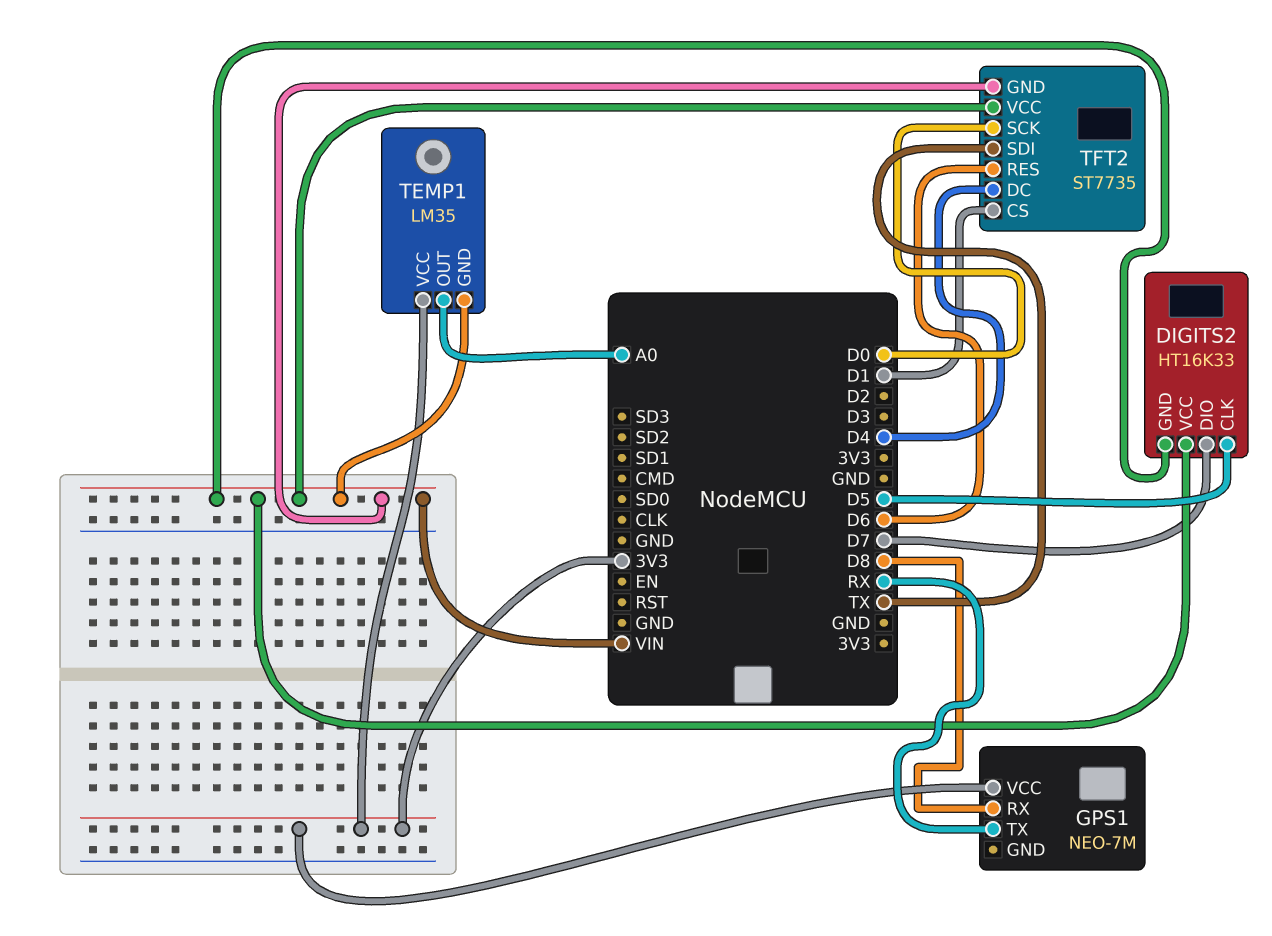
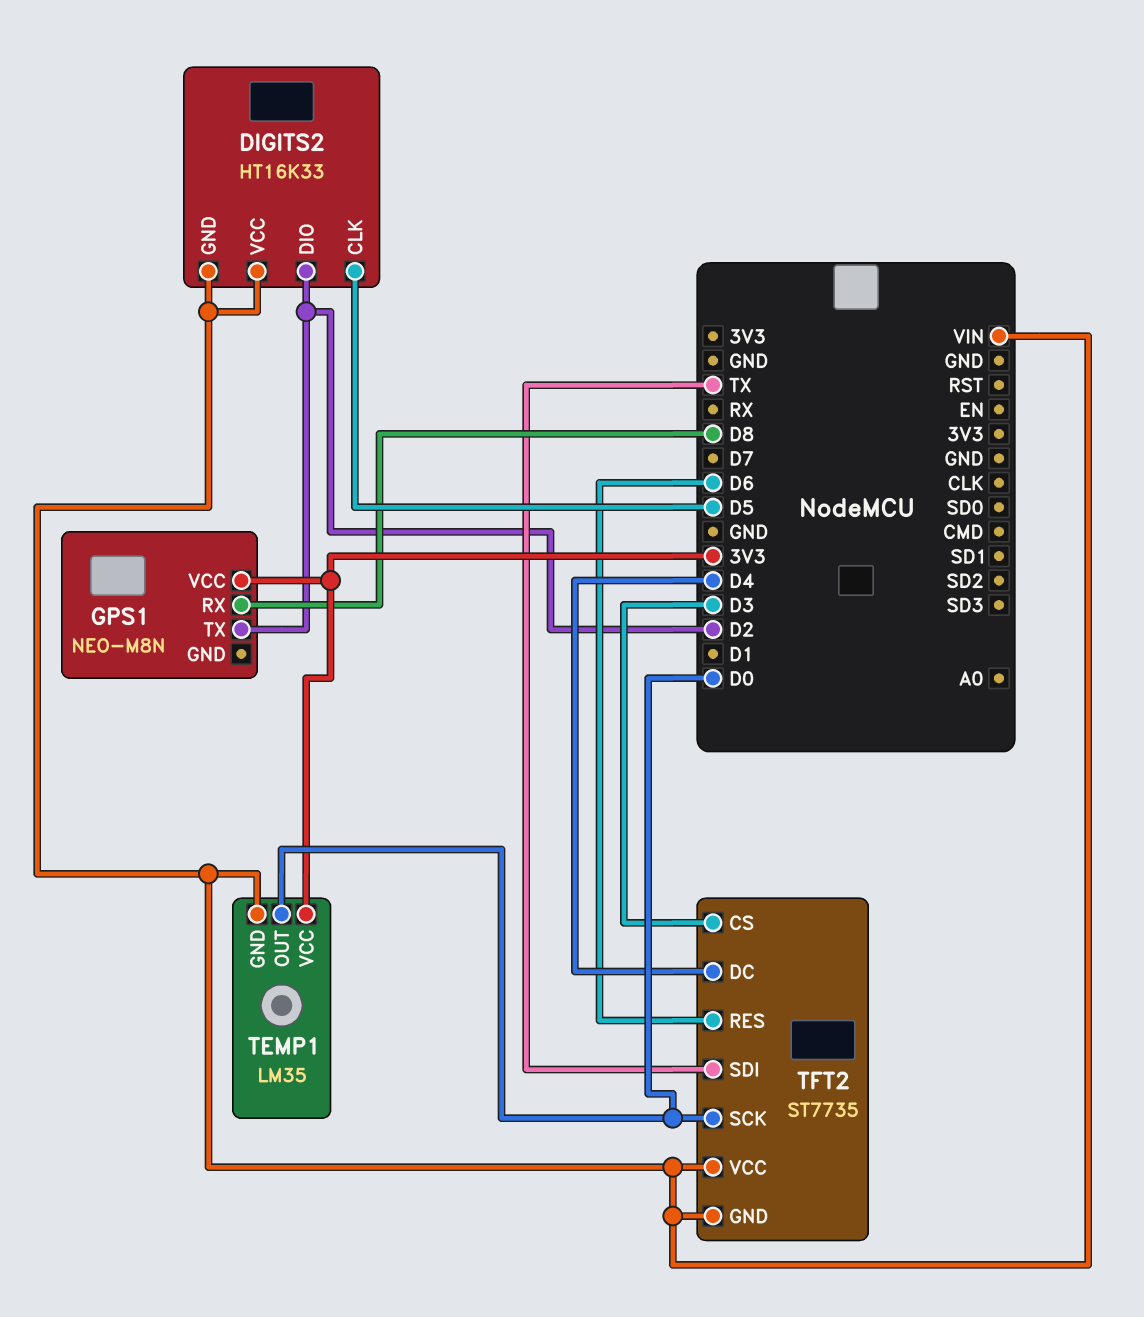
DIGITS2 pin DIO: D7 -> D2
GPS1: NEO-7M -> NEO-M8N
GPS1 pin TX: RX -> D2
TEMP1 pin OUT: A0 -> D0
TFT2 pin CS: D1 -> D3

